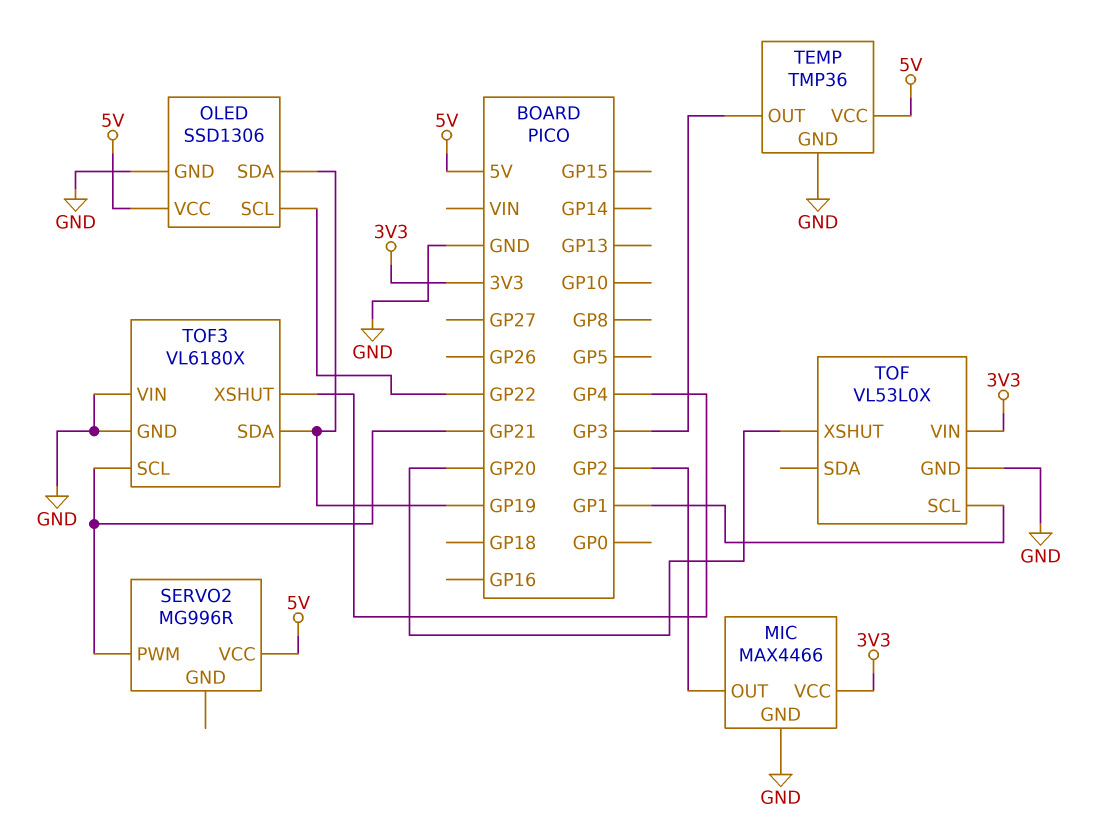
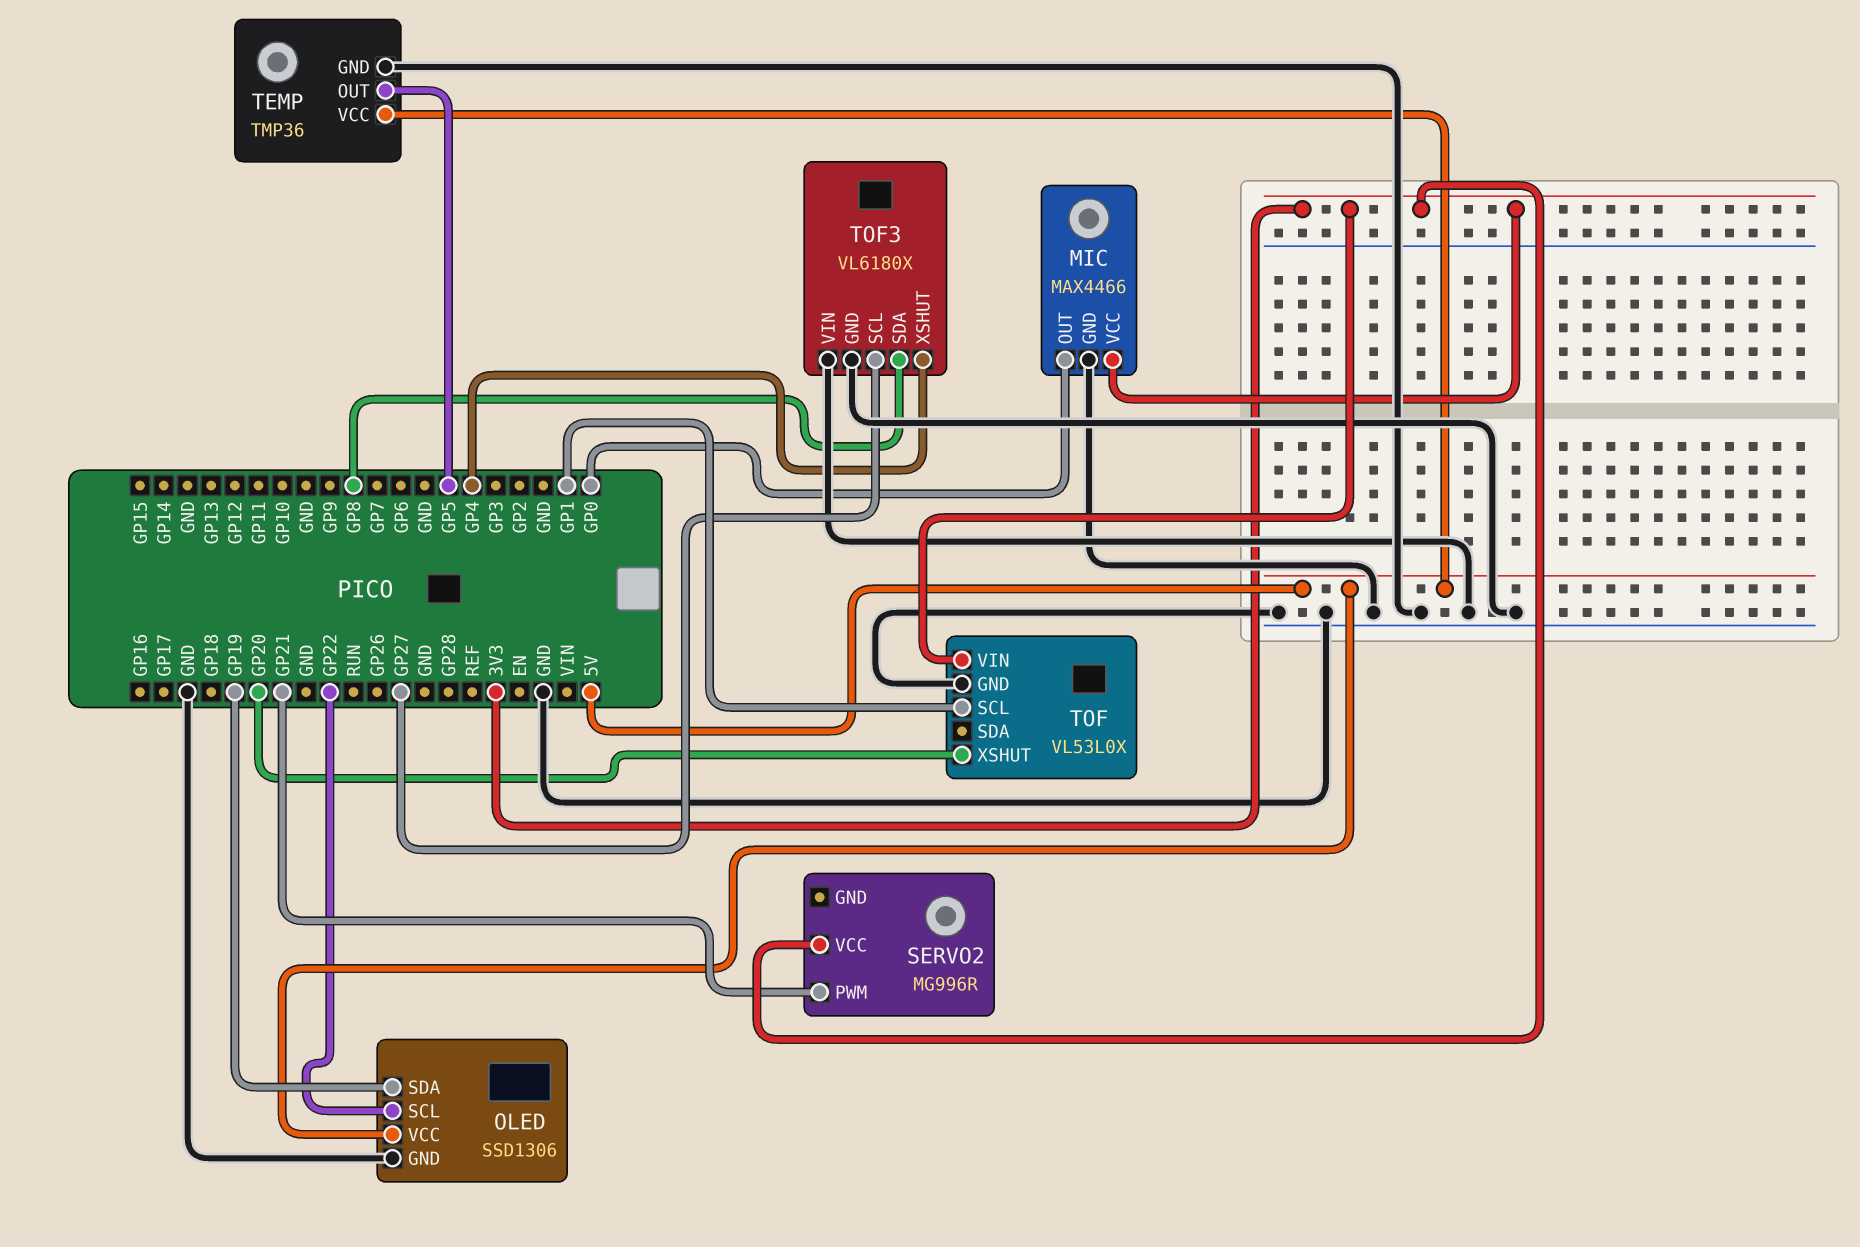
MIC pin OUT: GP2 -> GP0
SERVO2 pin VCC: 5V -> 3V3
TEMP pin OUT: GP3 -> GP5
TOF3 pin SCL: GP21 -> GP27
TOF3 pin SDA: GP19 -> GP8

